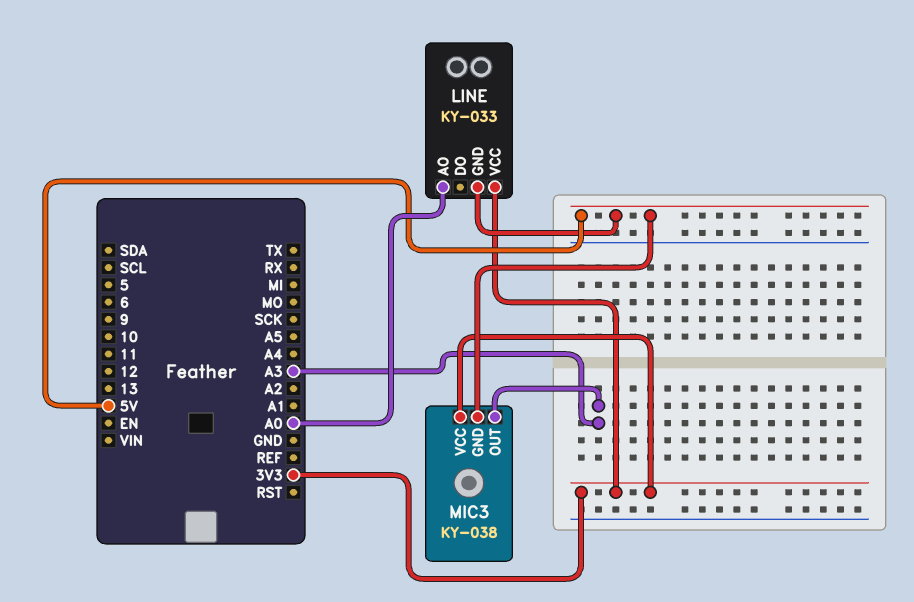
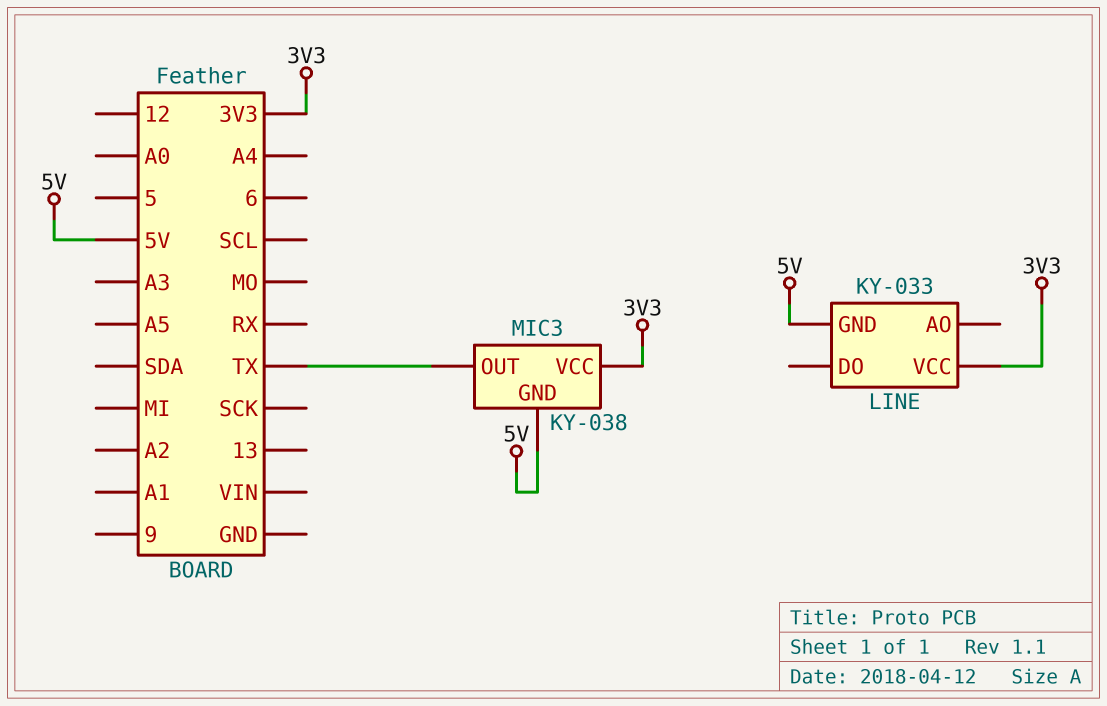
LINE pin AO: A0 -> none
MIC3 pin OUT: A3 -> TX

